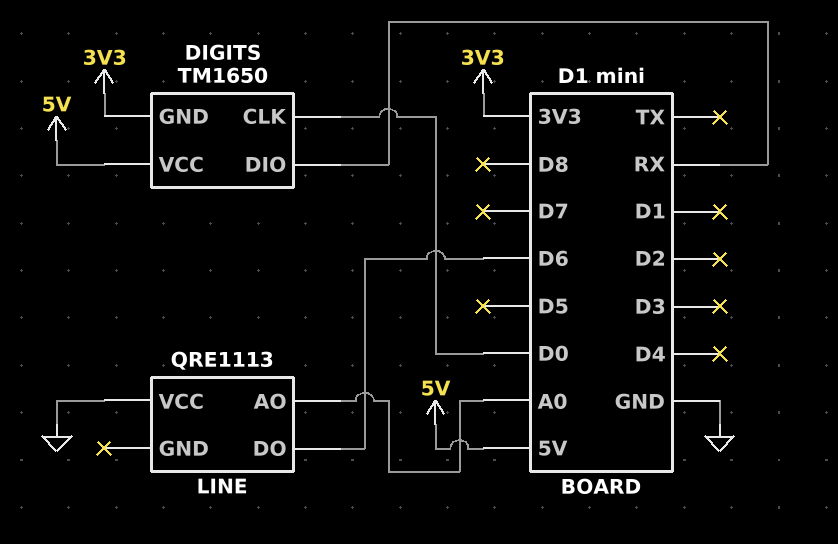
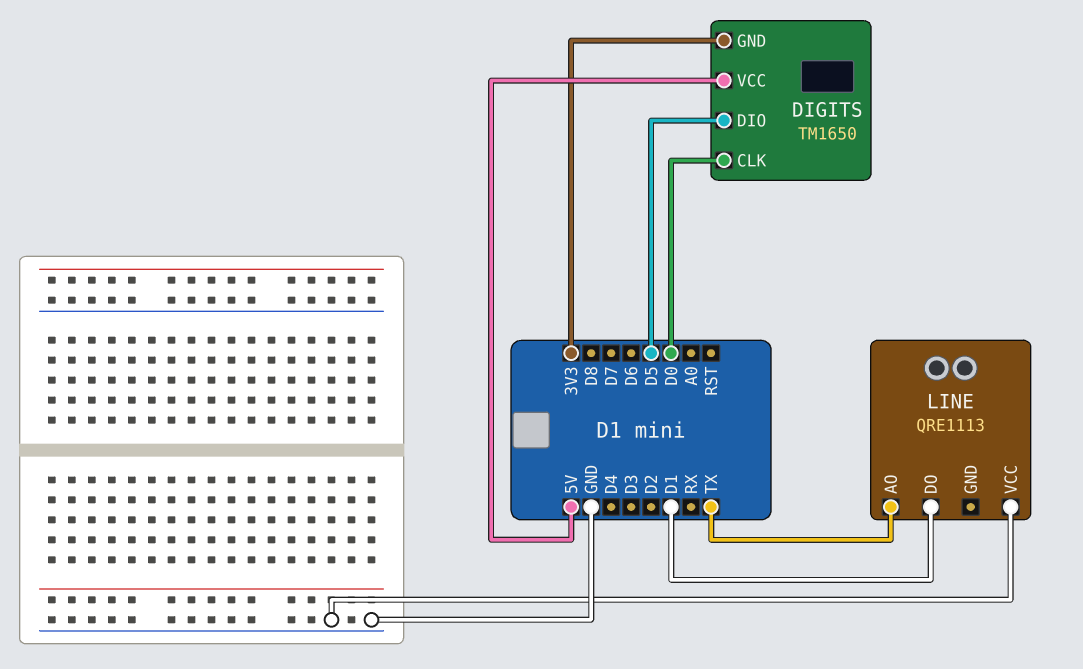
DIGITS pin DIO: RX -> D5
LINE pin AO: A0 -> TX
LINE pin DO: D6 -> D1

